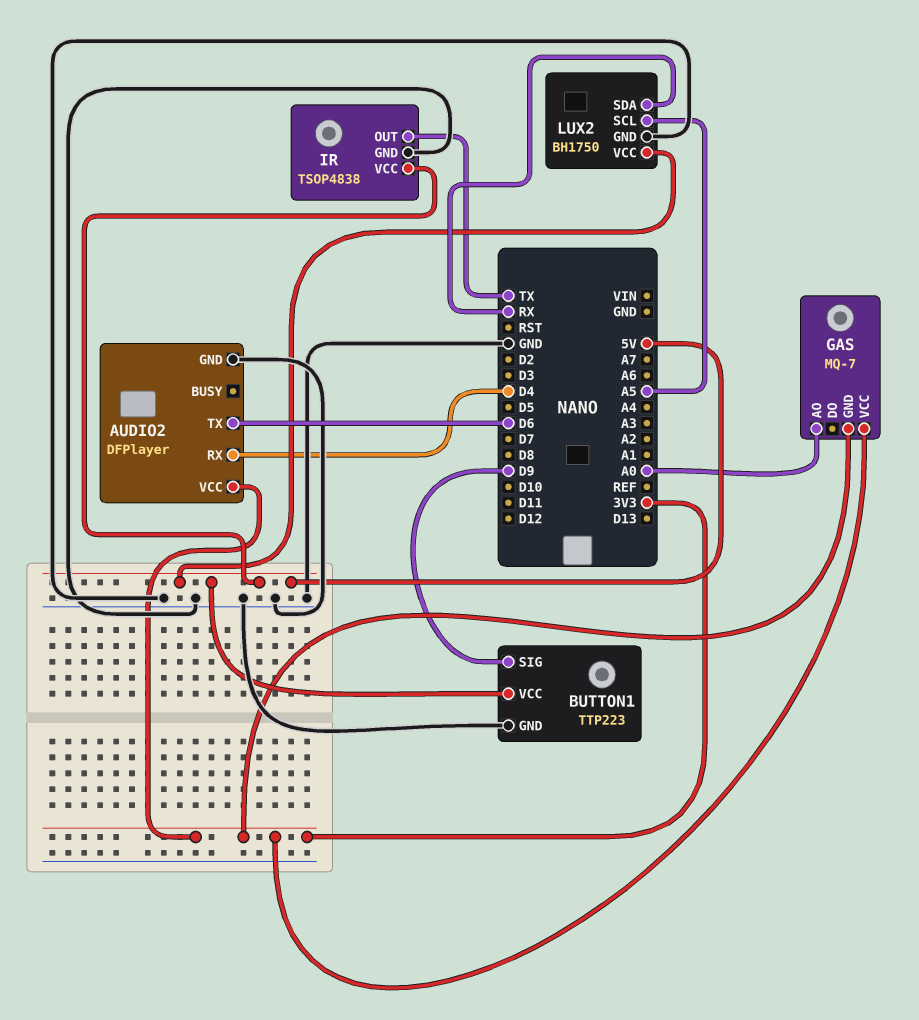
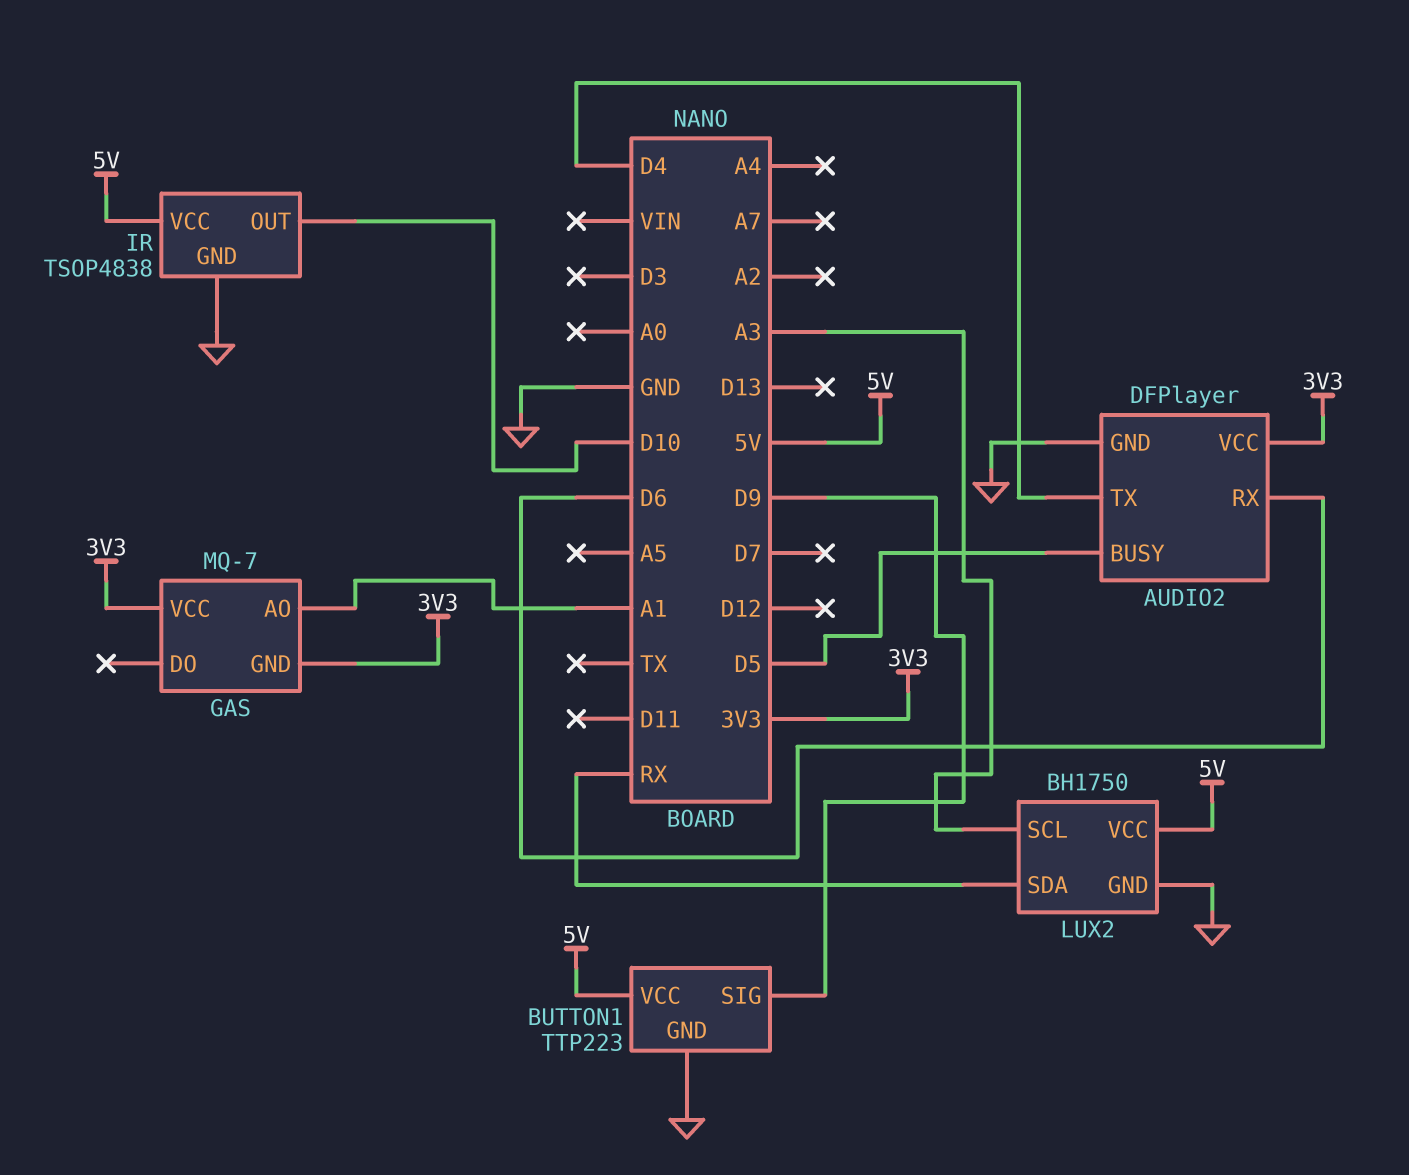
AUDIO2 pin BUSY: none -> D5
AUDIO2 pin RX: D4 -> D6
AUDIO2 pin TX: D6 -> D4
GAS pin AO: A0 -> A1
IR pin OUT: TX -> D10
LUX2 pin SCL: A5 -> A3

